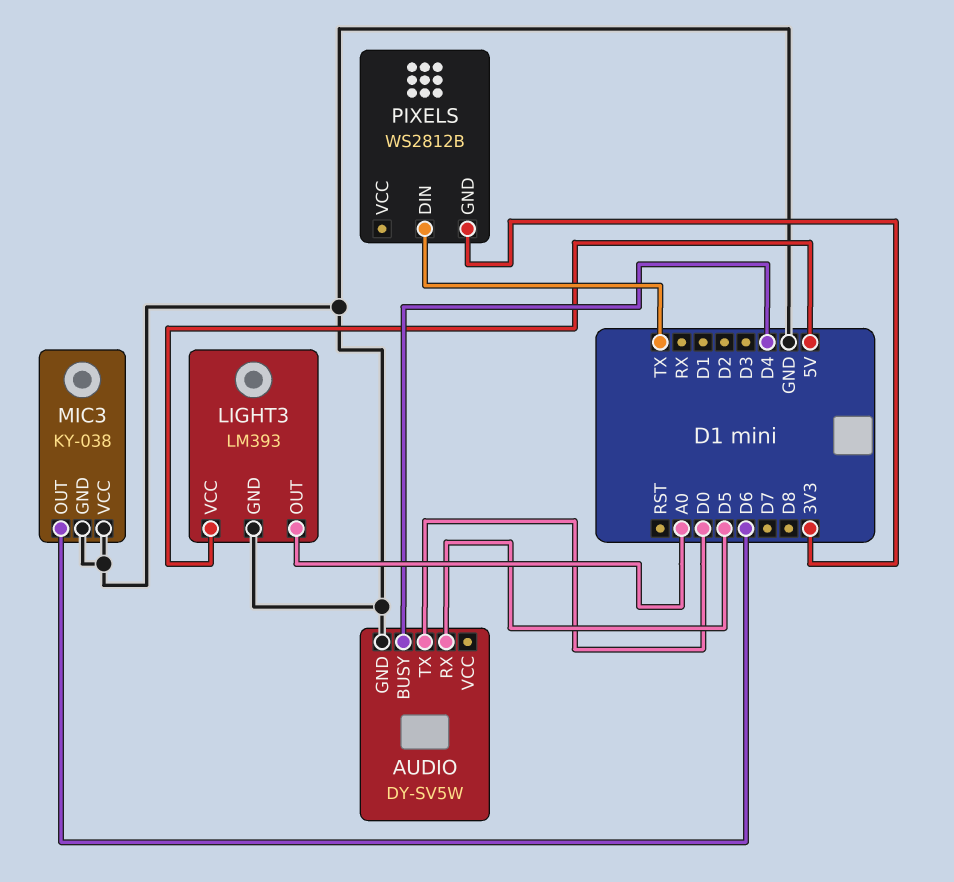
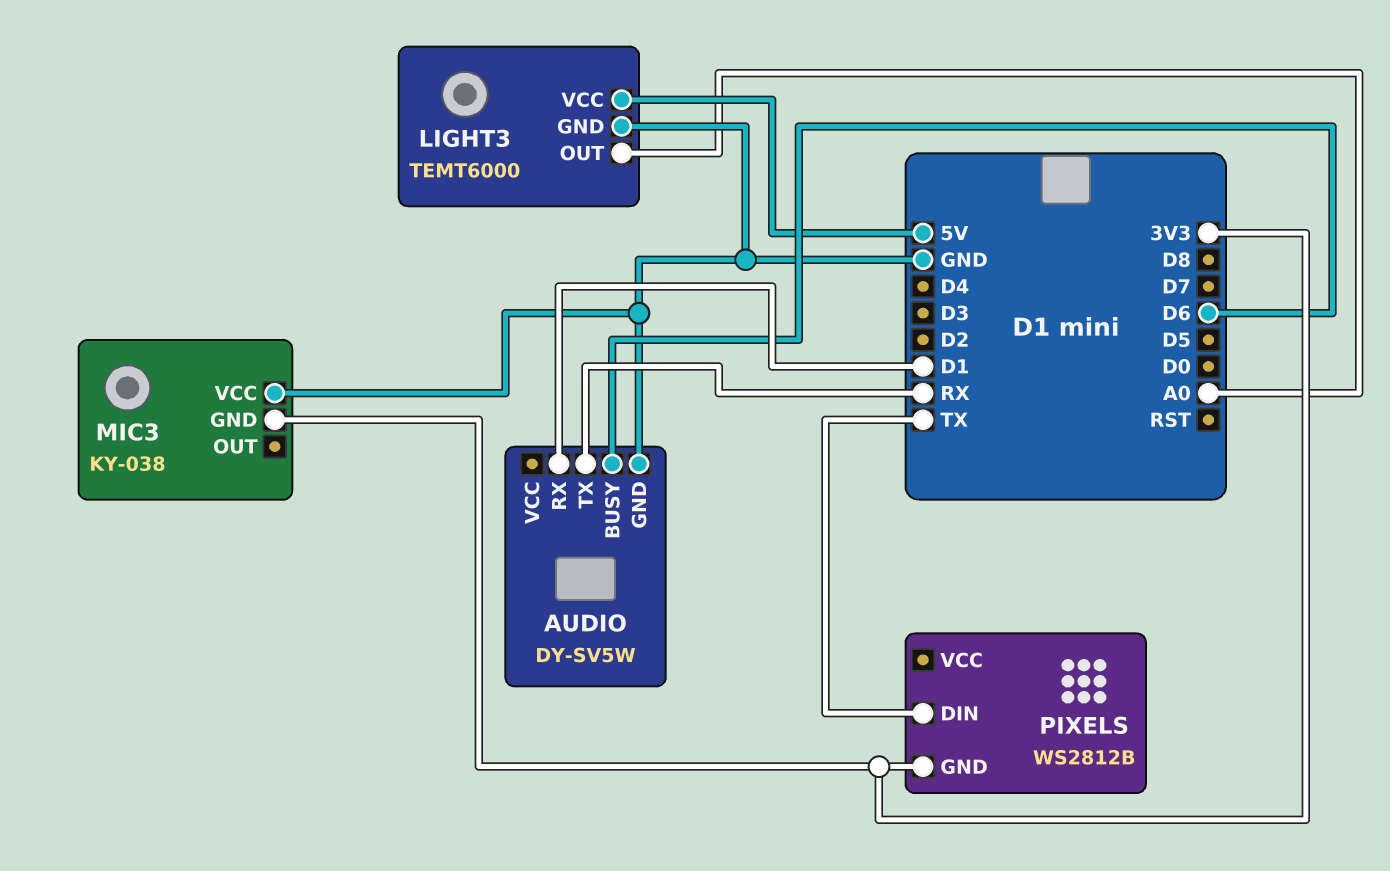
AUDIO pin BUSY: D4 -> D6
AUDIO pin RX: D5 -> D1
AUDIO pin TX: D0 -> RX
LIGHT3: LM393 -> TEMT6000
MIC3 pin GND: GND -> 3V3
MIC3 pin OUT: D6 -> none

